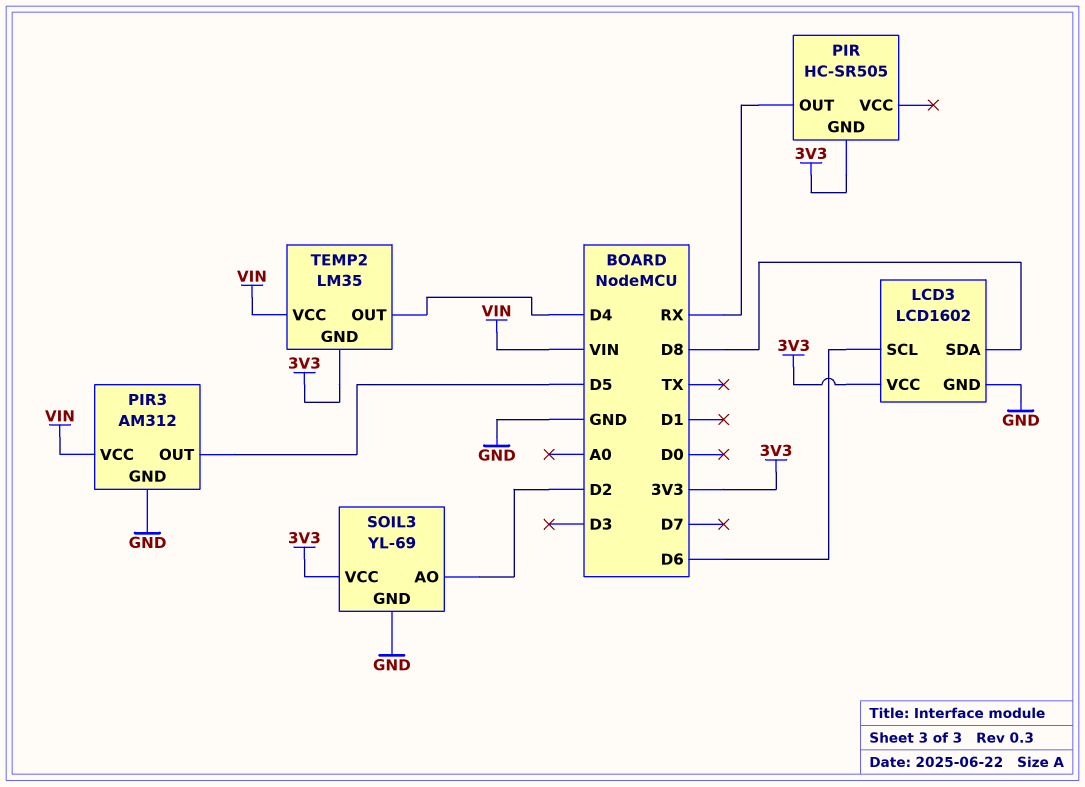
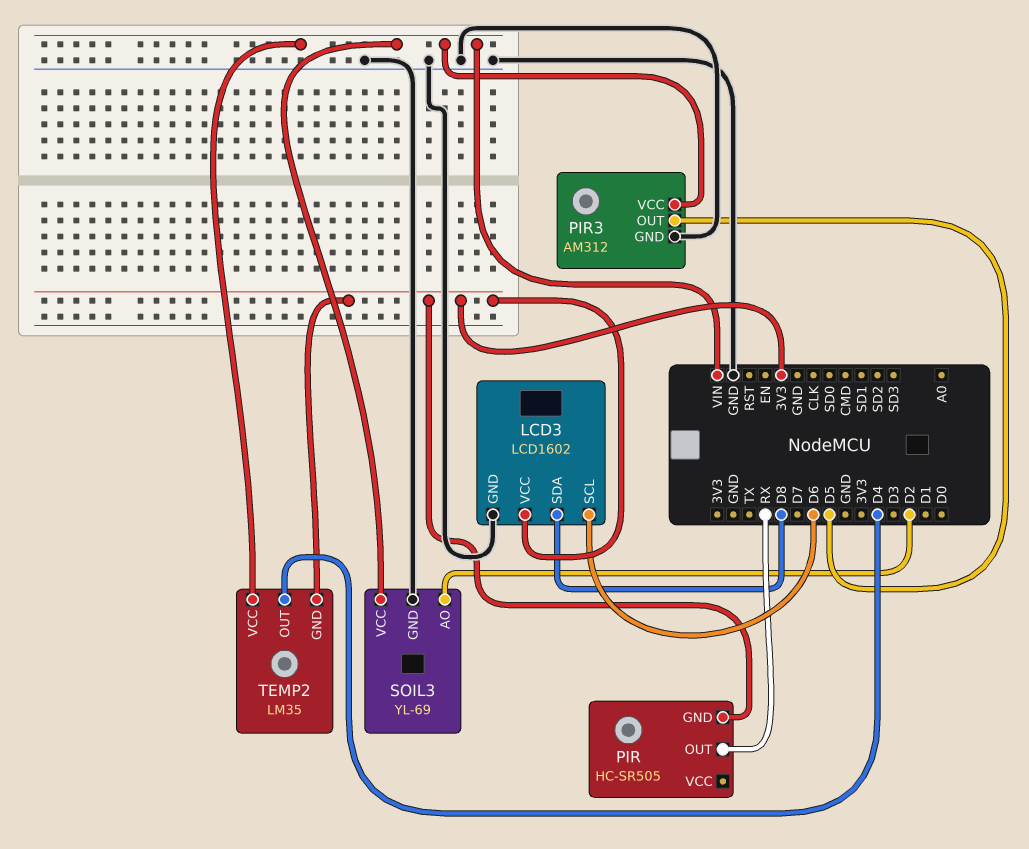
SOIL3 pin VCC: 3V3 -> VIN

